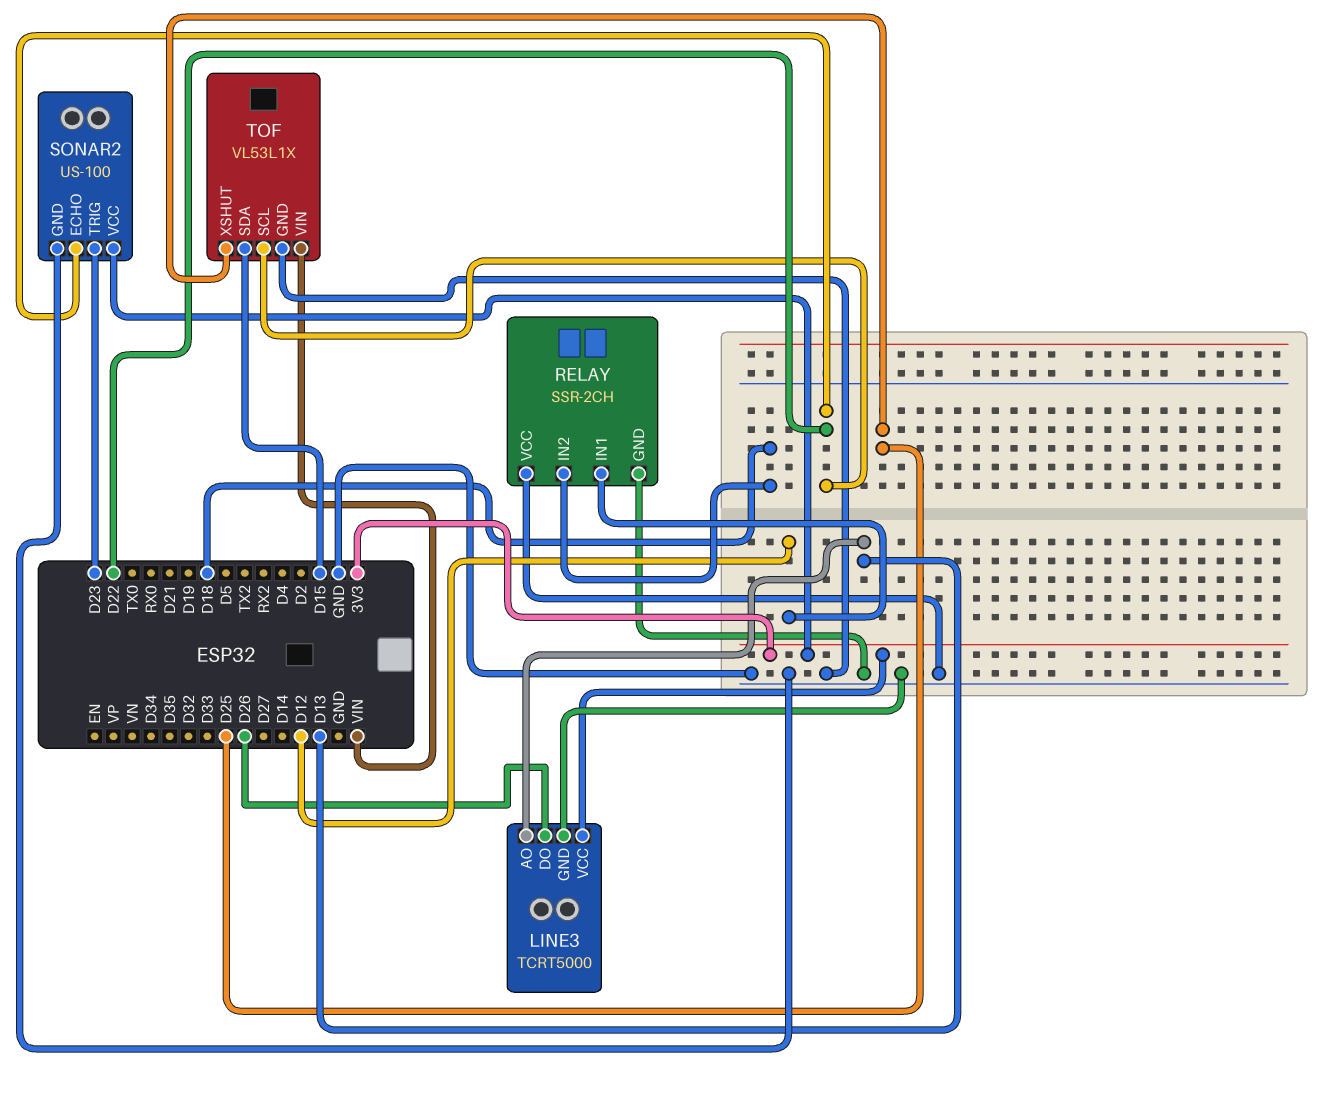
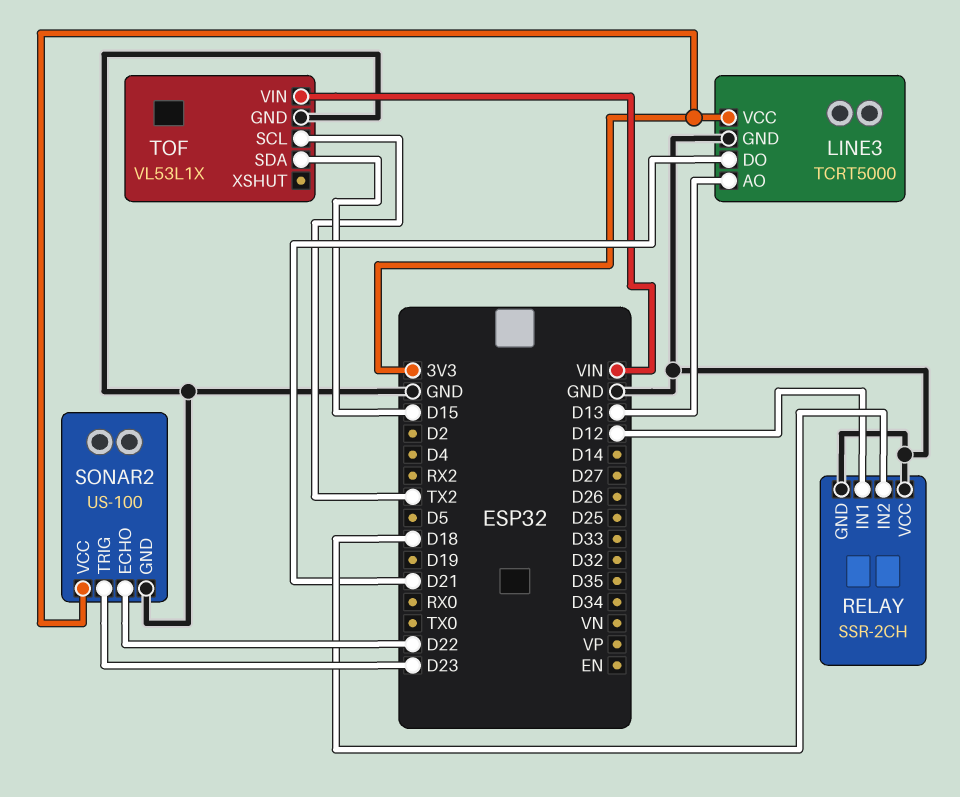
LINE3 pin DO: D26 -> D21
TOF pin SCL: D22 -> TX2
TOF pin XSHUT: D25 -> none

